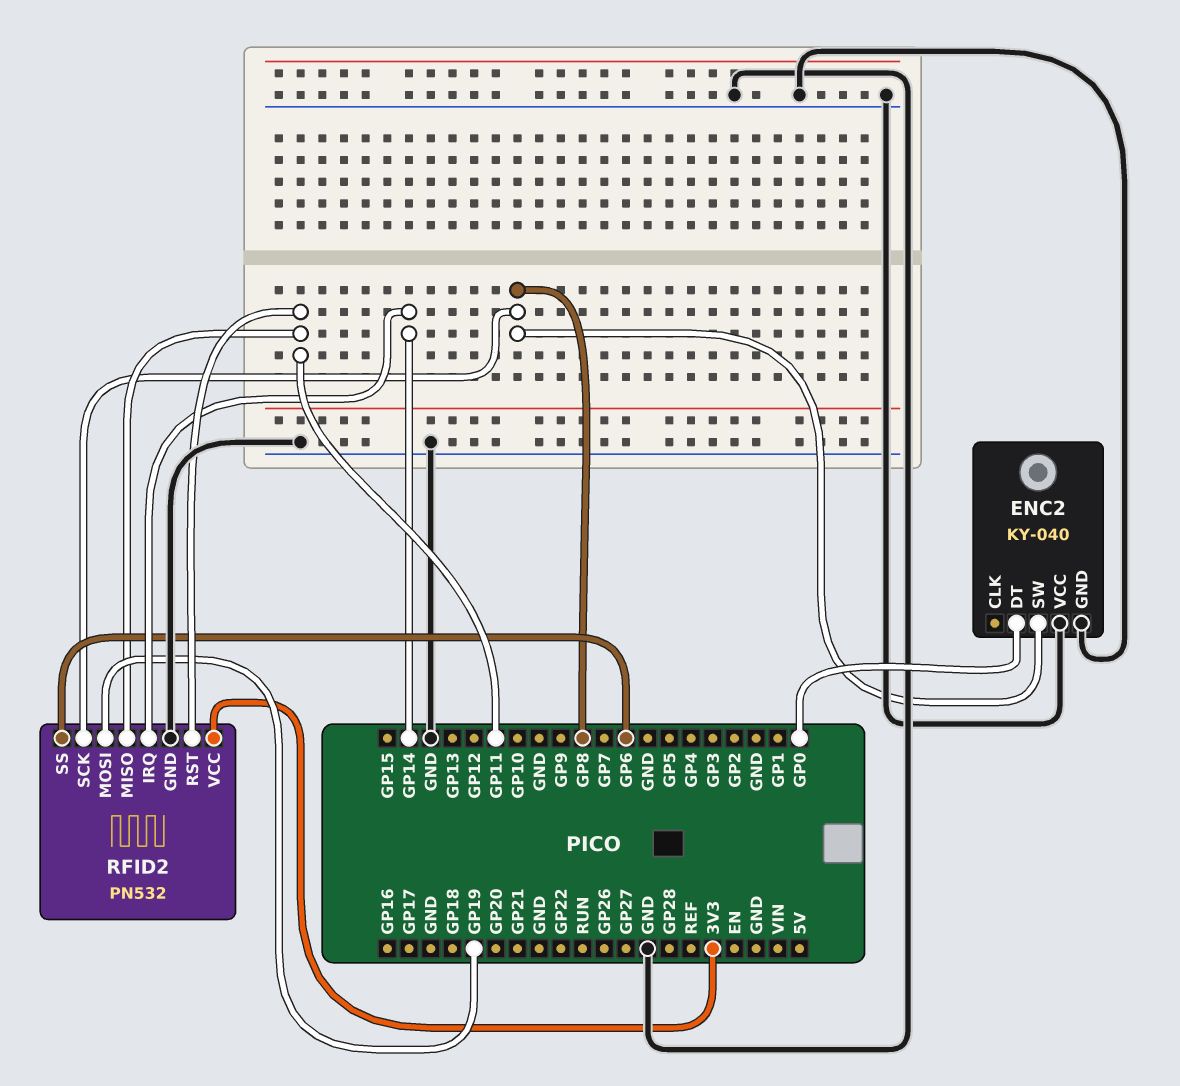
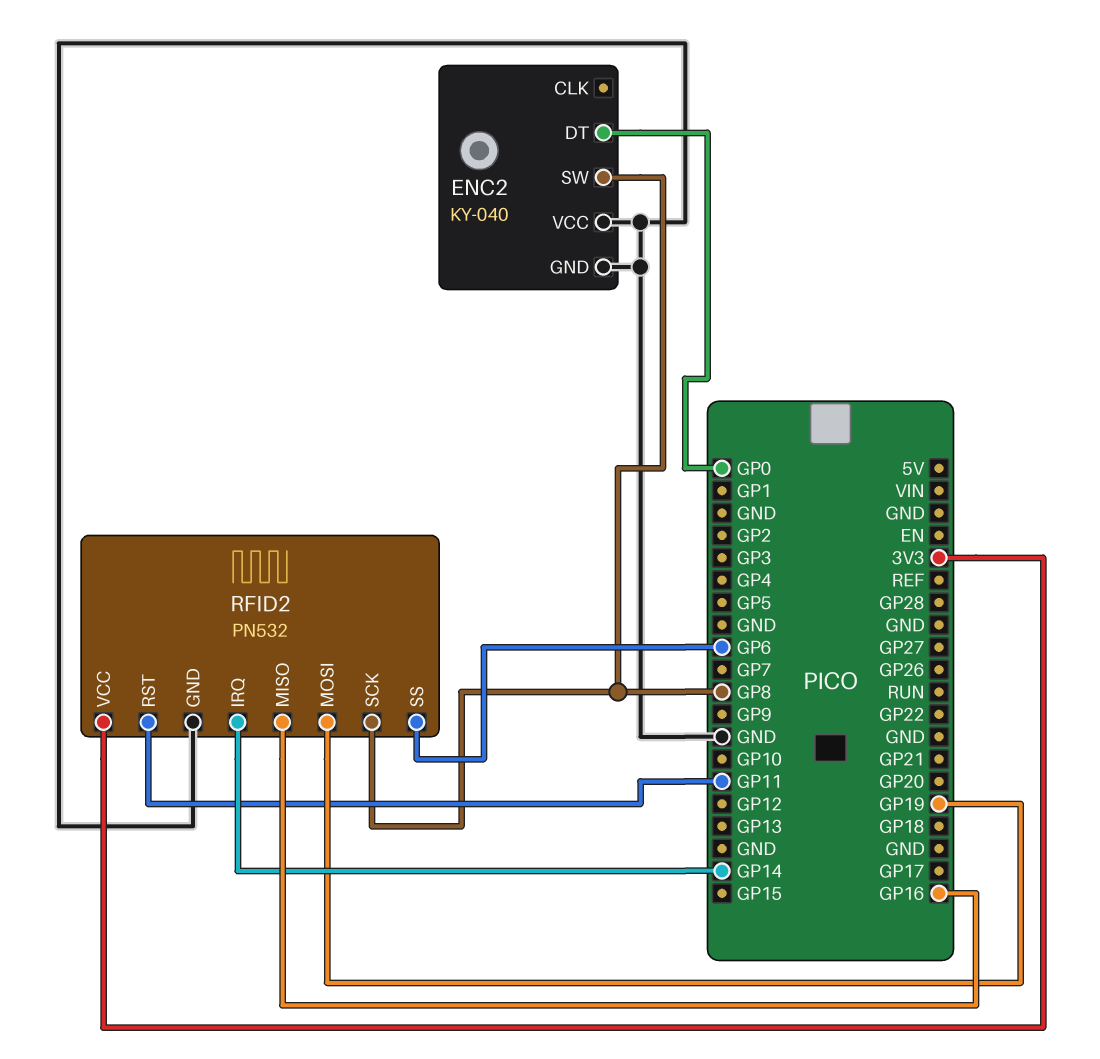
RFID2 pin MISO: GP11 -> GP16

